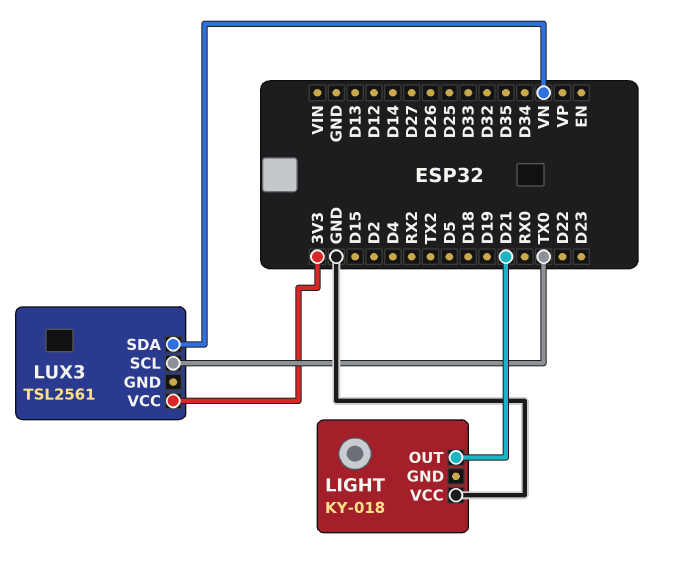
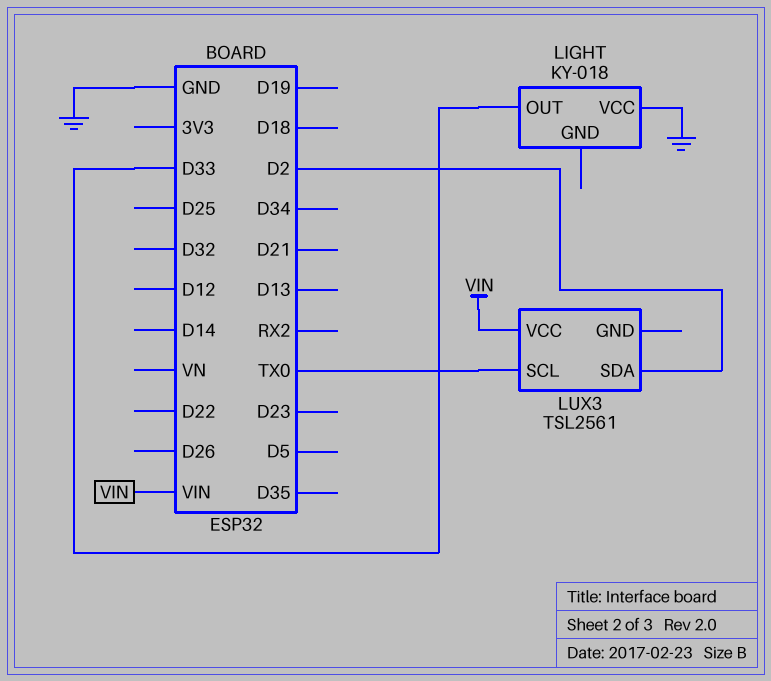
LIGHT pin OUT: D21 -> D33
LUX3 pin SDA: VN -> D2
LUX3 pin VCC: 3V3 -> VIN

